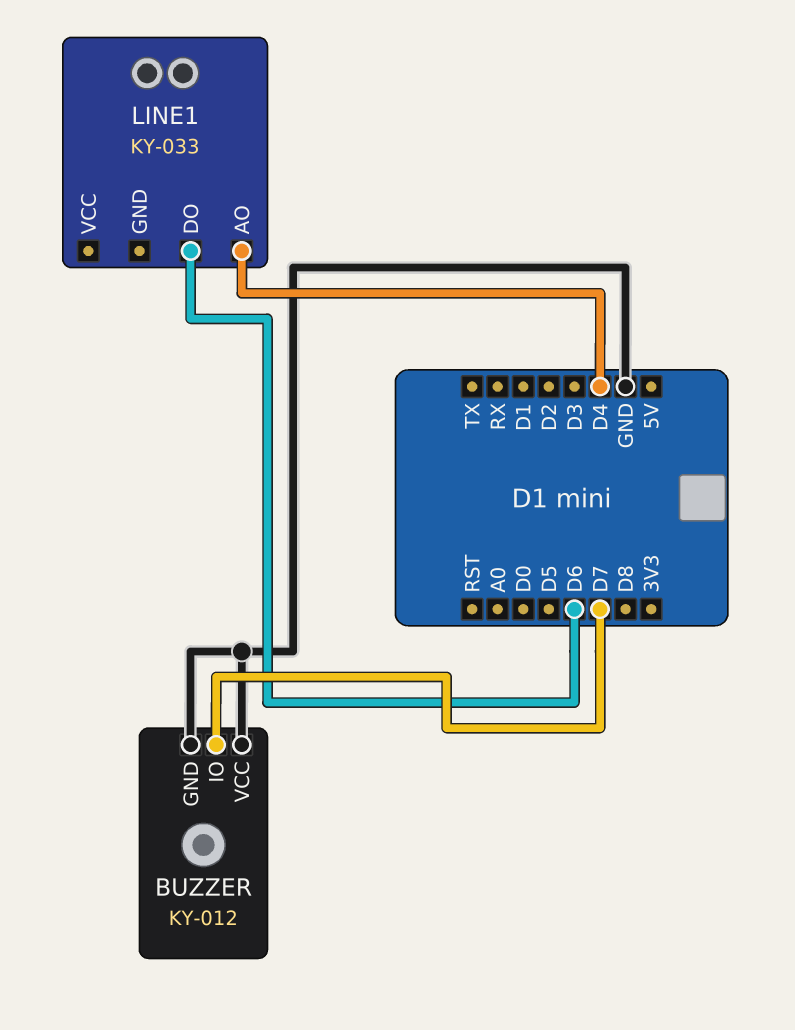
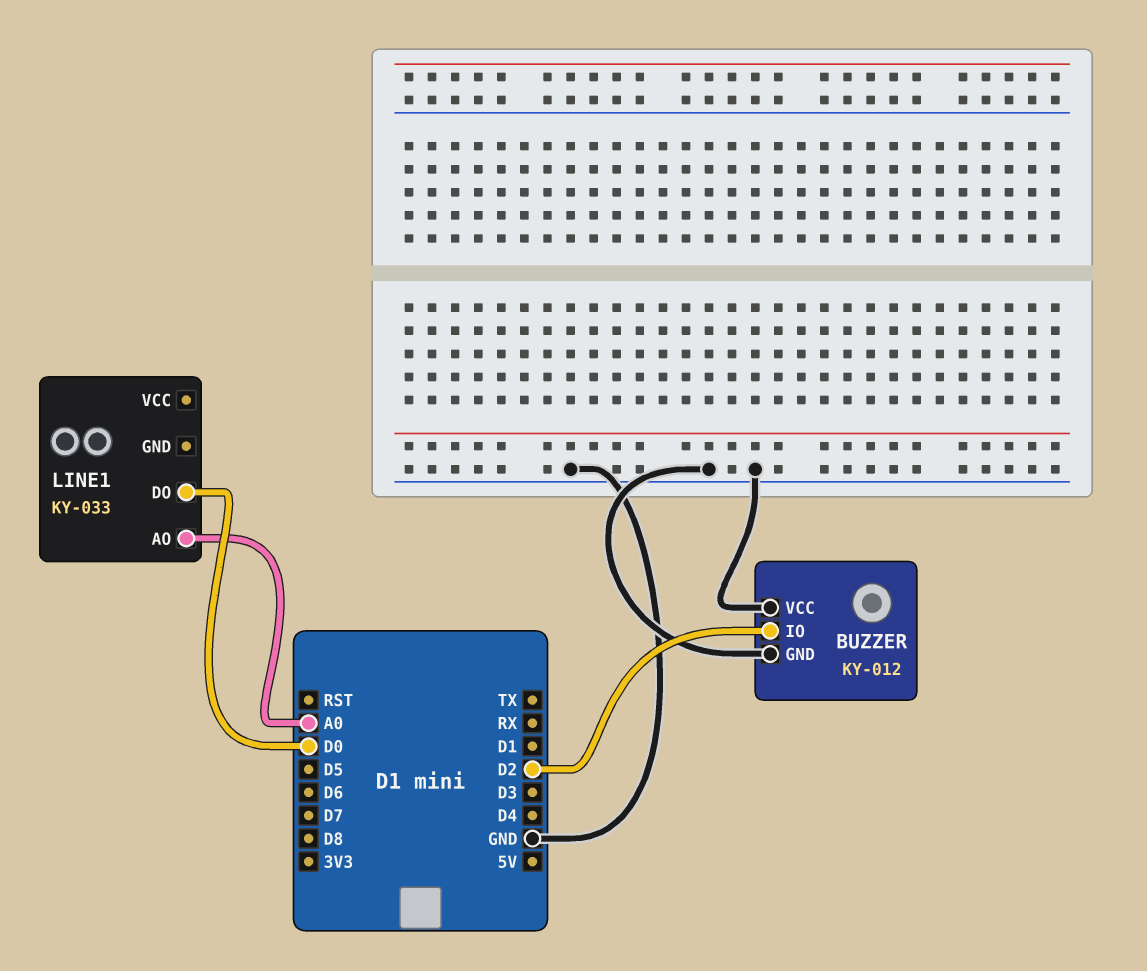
BUZZER pin IO: D7 -> D2
LINE1 pin AO: D4 -> A0
LINE1 pin DO: D6 -> D0

